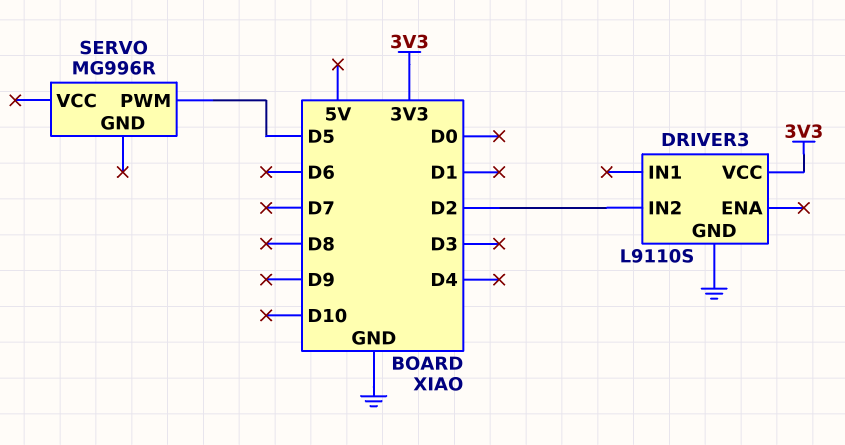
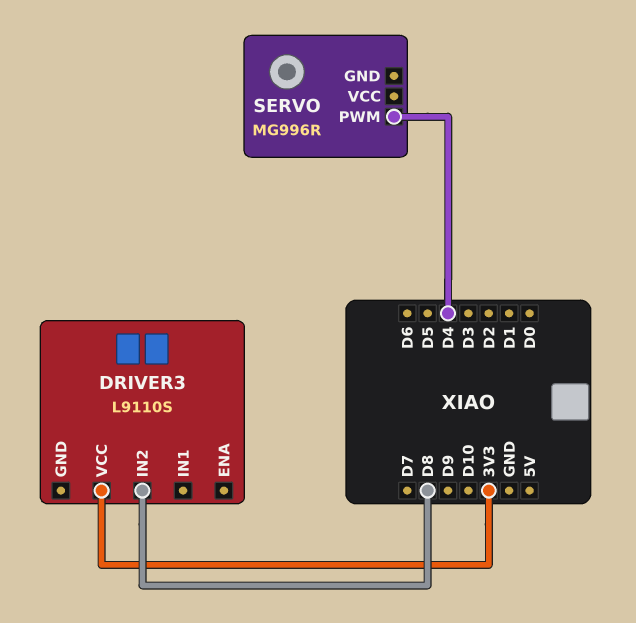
DRIVER3 pin GND: GND -> none
DRIVER3 pin IN2: D2 -> D8
SERVO pin PWM: D5 -> D4

